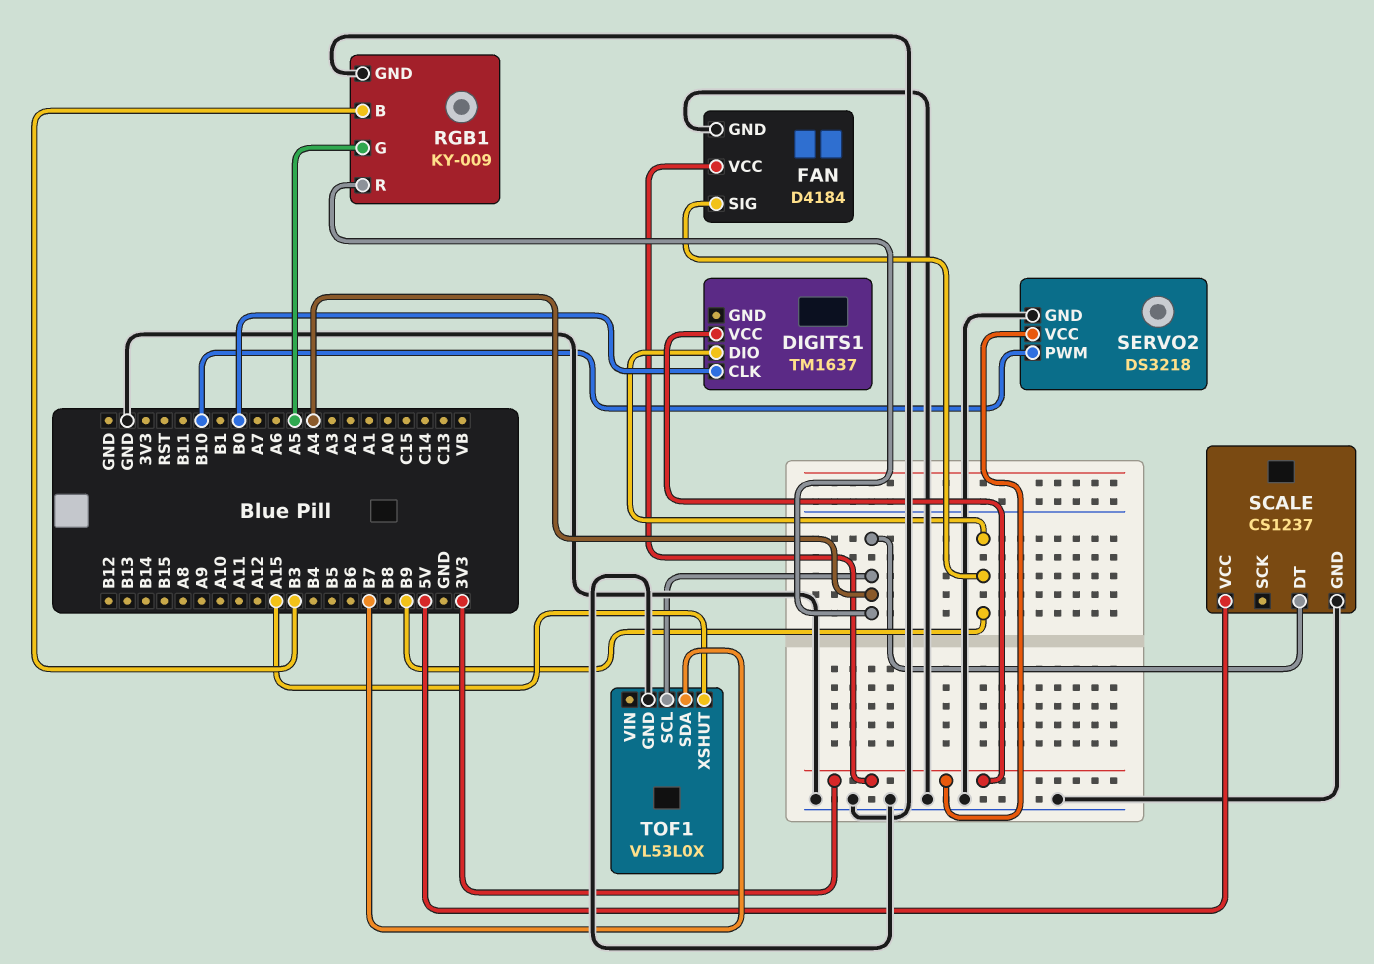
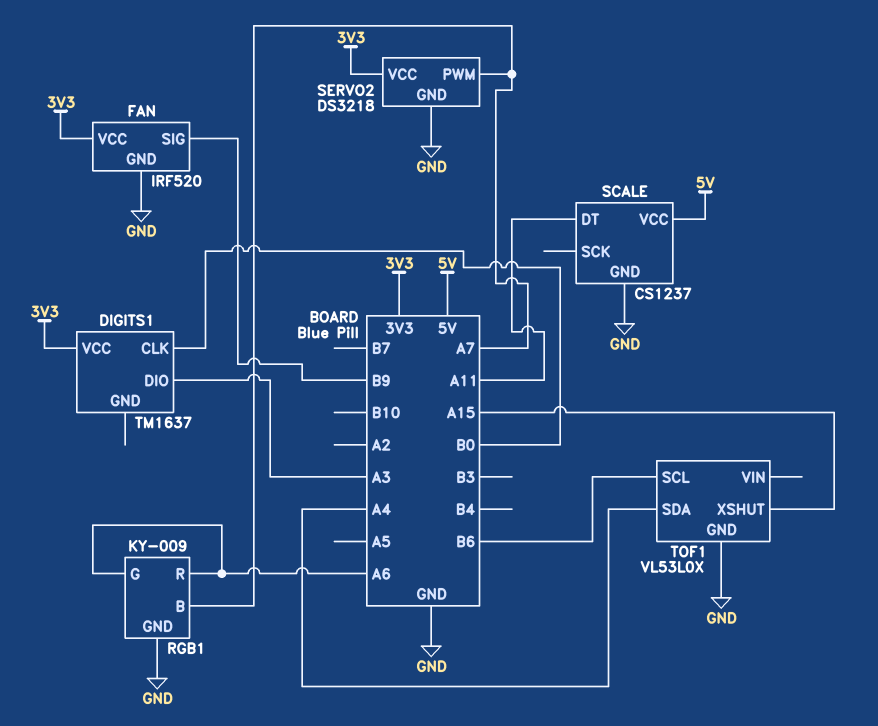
DIGITS1 pin DIO: B9 -> A3
FAN: D4184 -> IRF520
RGB1 pin B: B3 -> A7
RGB1 pin G: A5 -> A6
RGB1 pin R: A4 -> A6
SCALE pin DT: A4 -> A11
SERVO2 pin PWM: B10 -> A7
TOF1 pin SCL: A4 -> B6
TOF1 pin SDA: B7 -> A4

